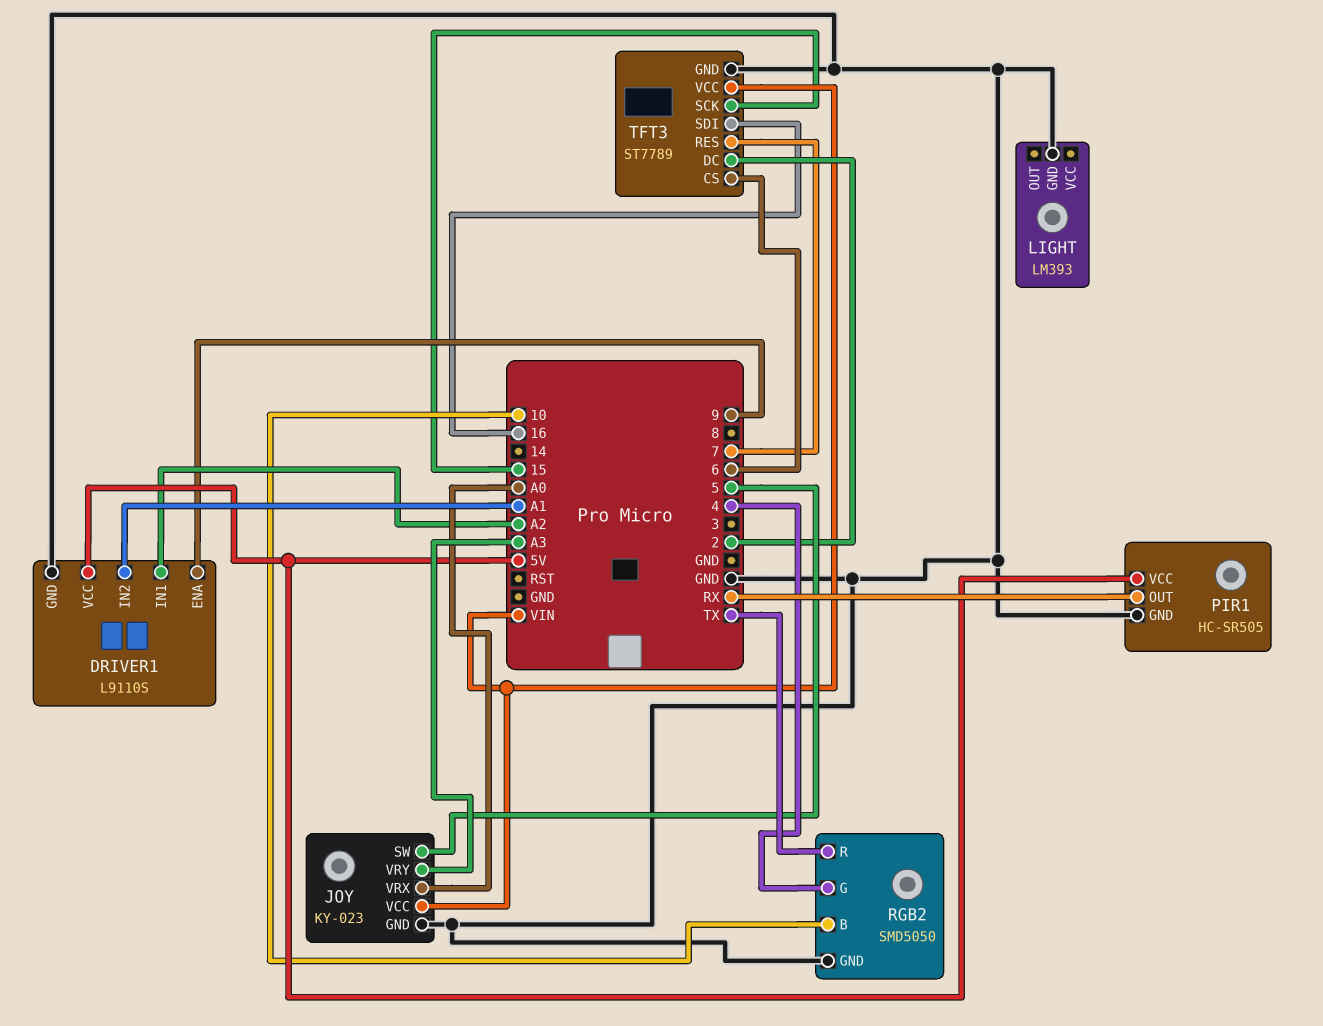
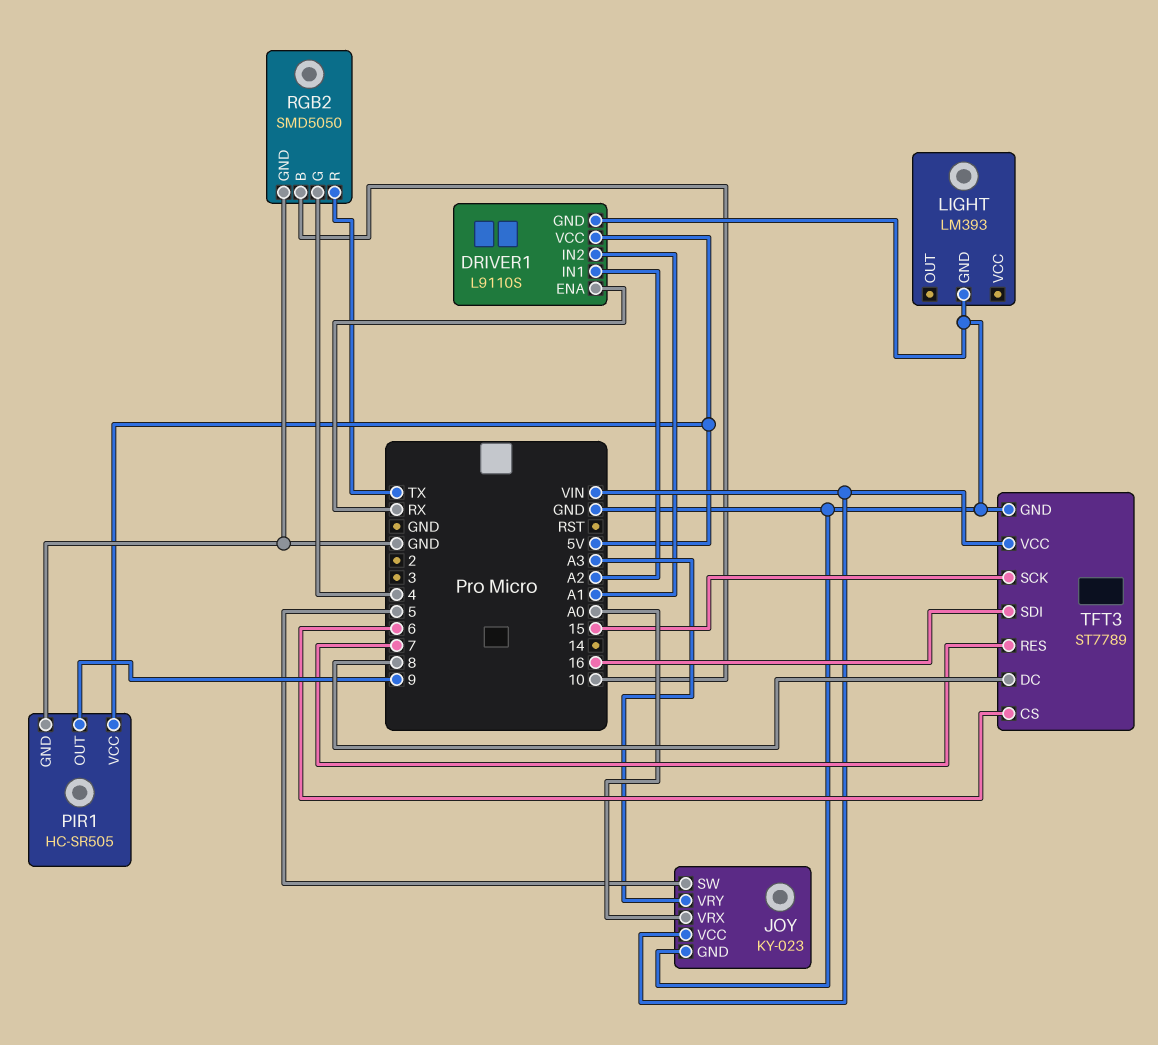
DRIVER1 pin ENA: 9 -> RX
PIR1 pin OUT: RX -> 9
TFT3 pin DC: 2 -> 8

